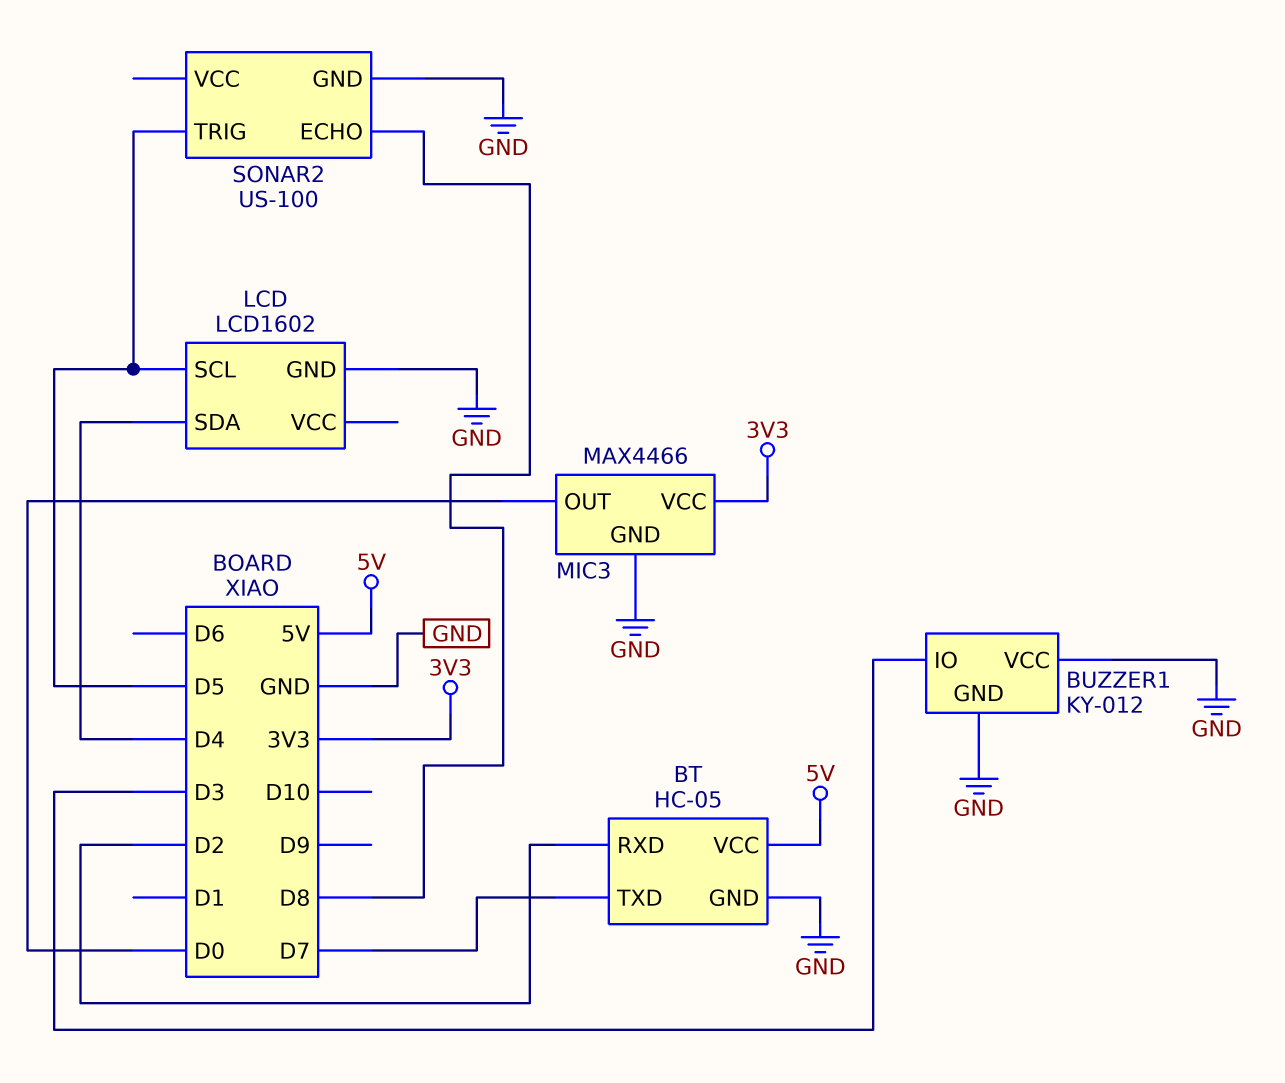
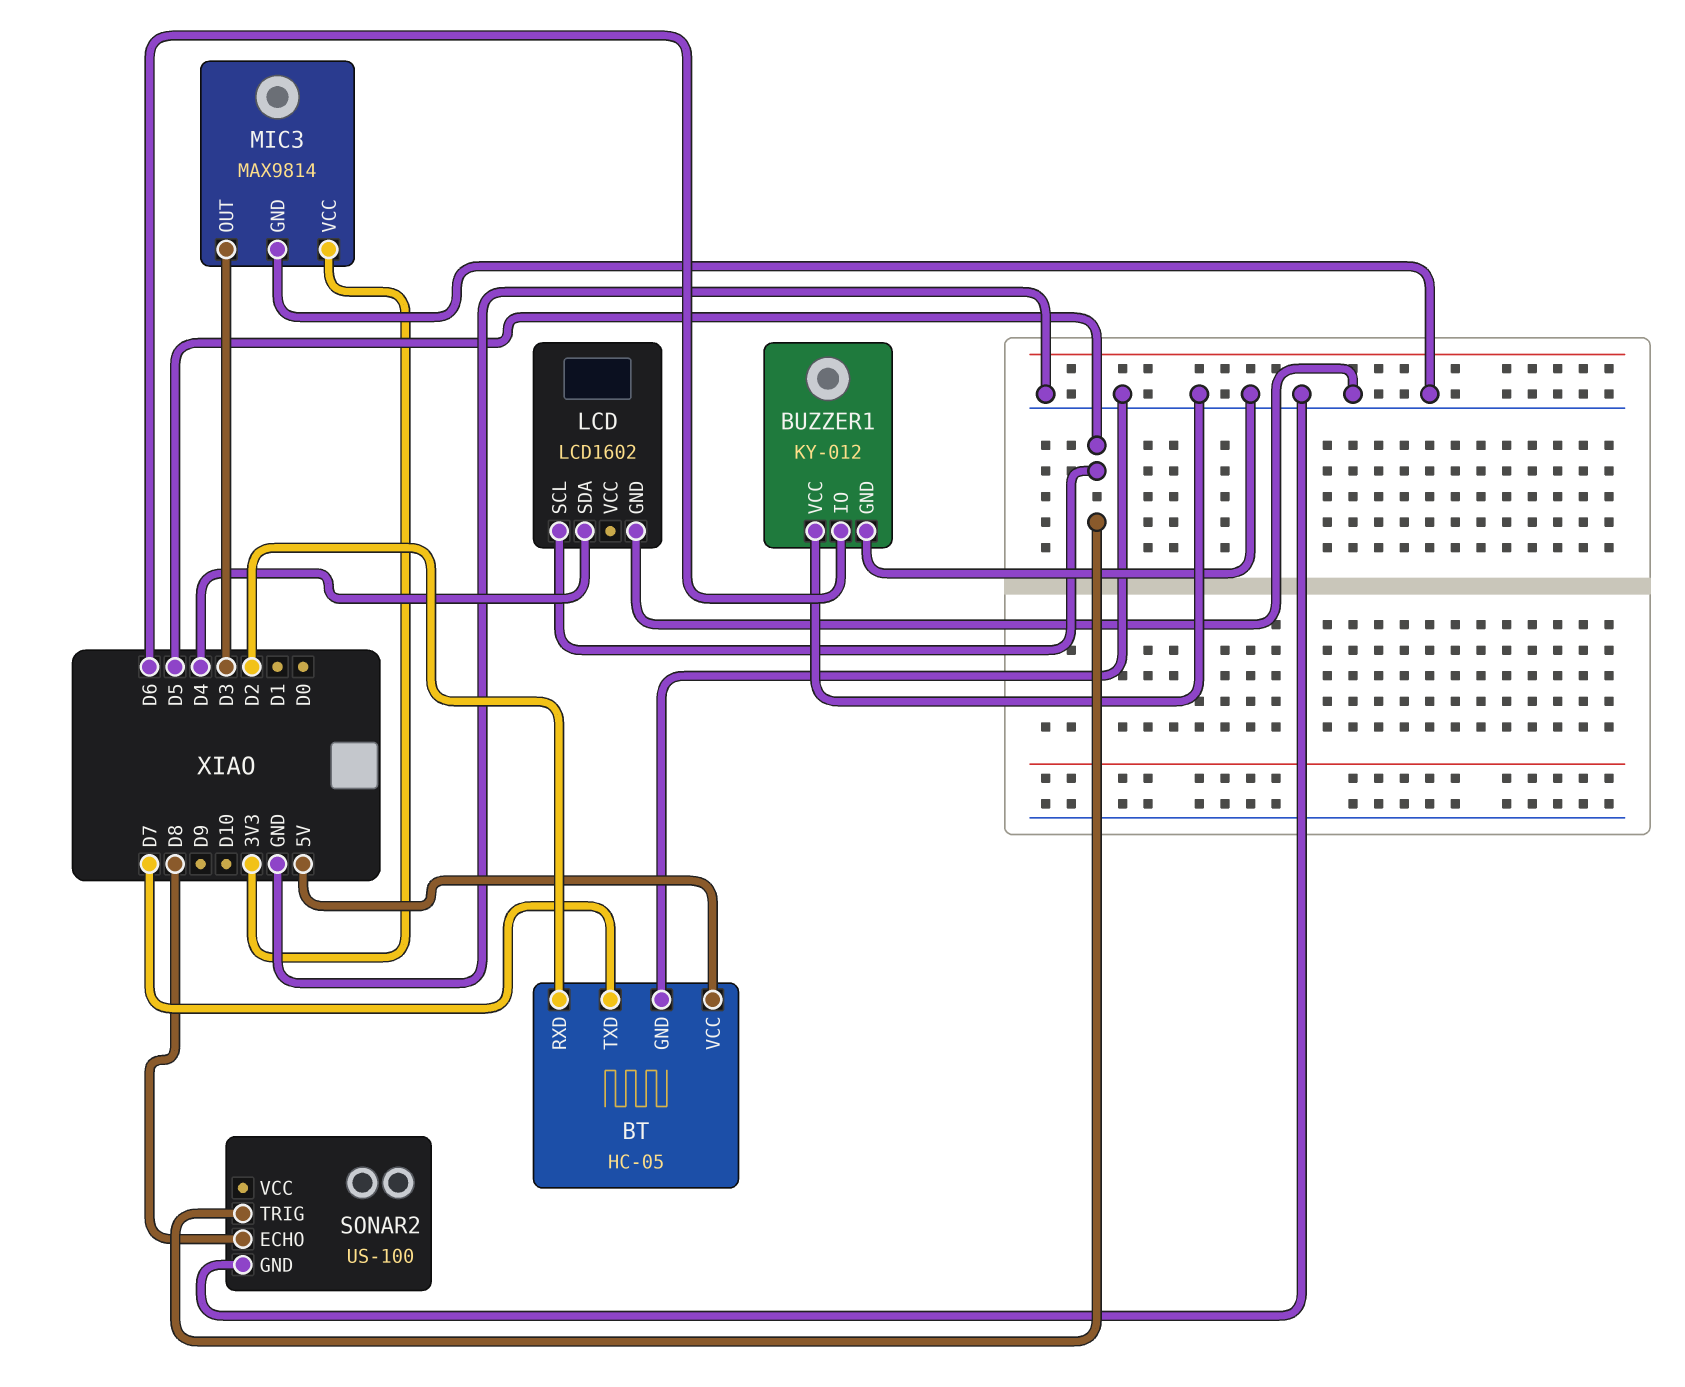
BUZZER1 pin IO: D3 -> D6
MIC3: MAX4466 -> MAX9814
MIC3 pin OUT: D0 -> D3

